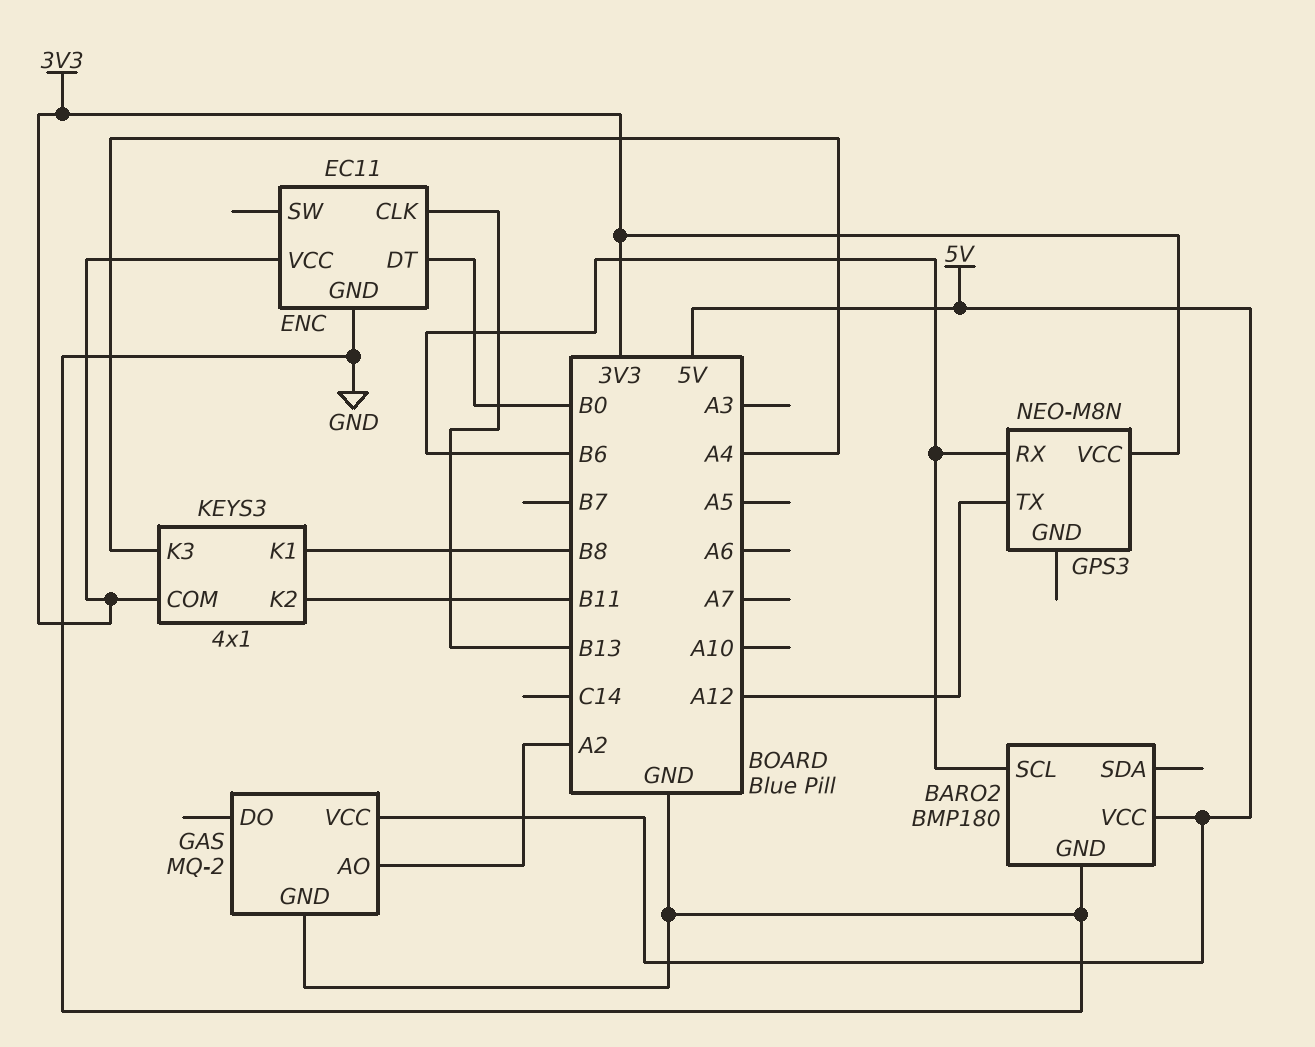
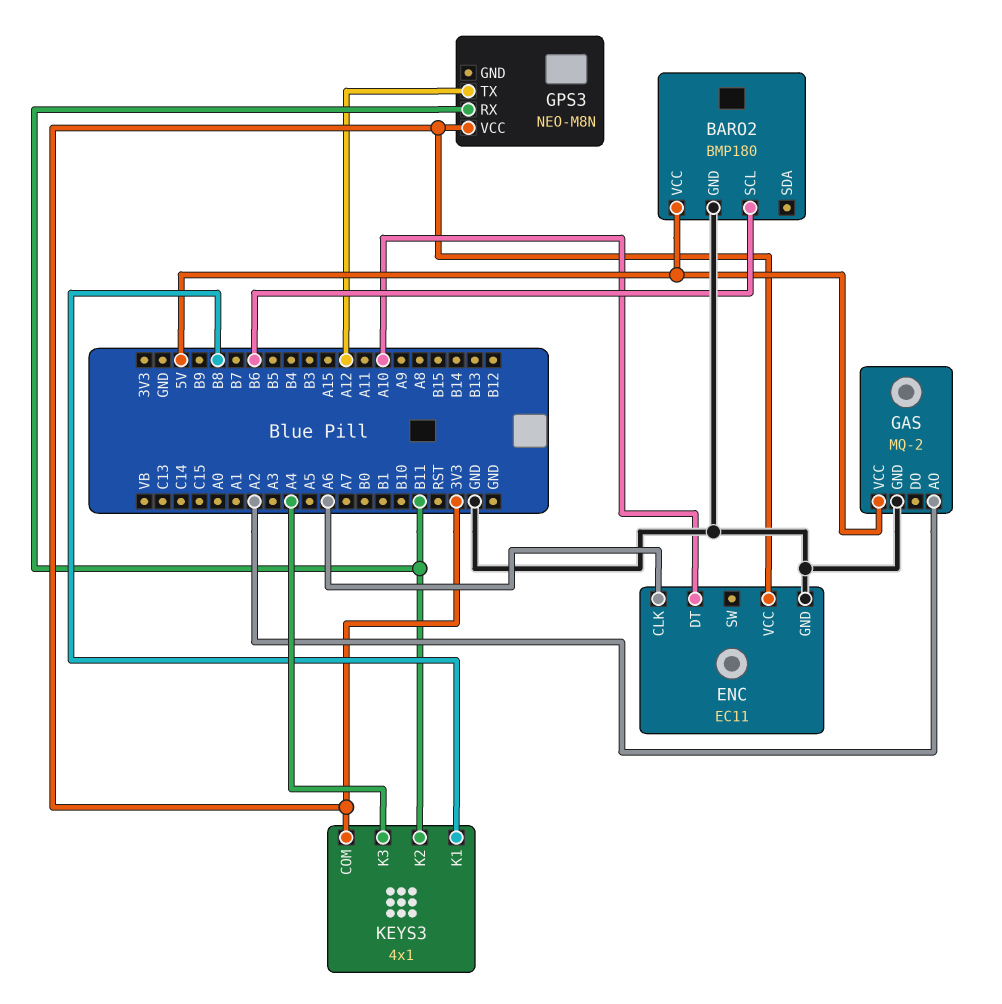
ENC pin CLK: B13 -> A6
ENC pin DT: B0 -> A10
GPS3 pin RX: B6 -> B11

